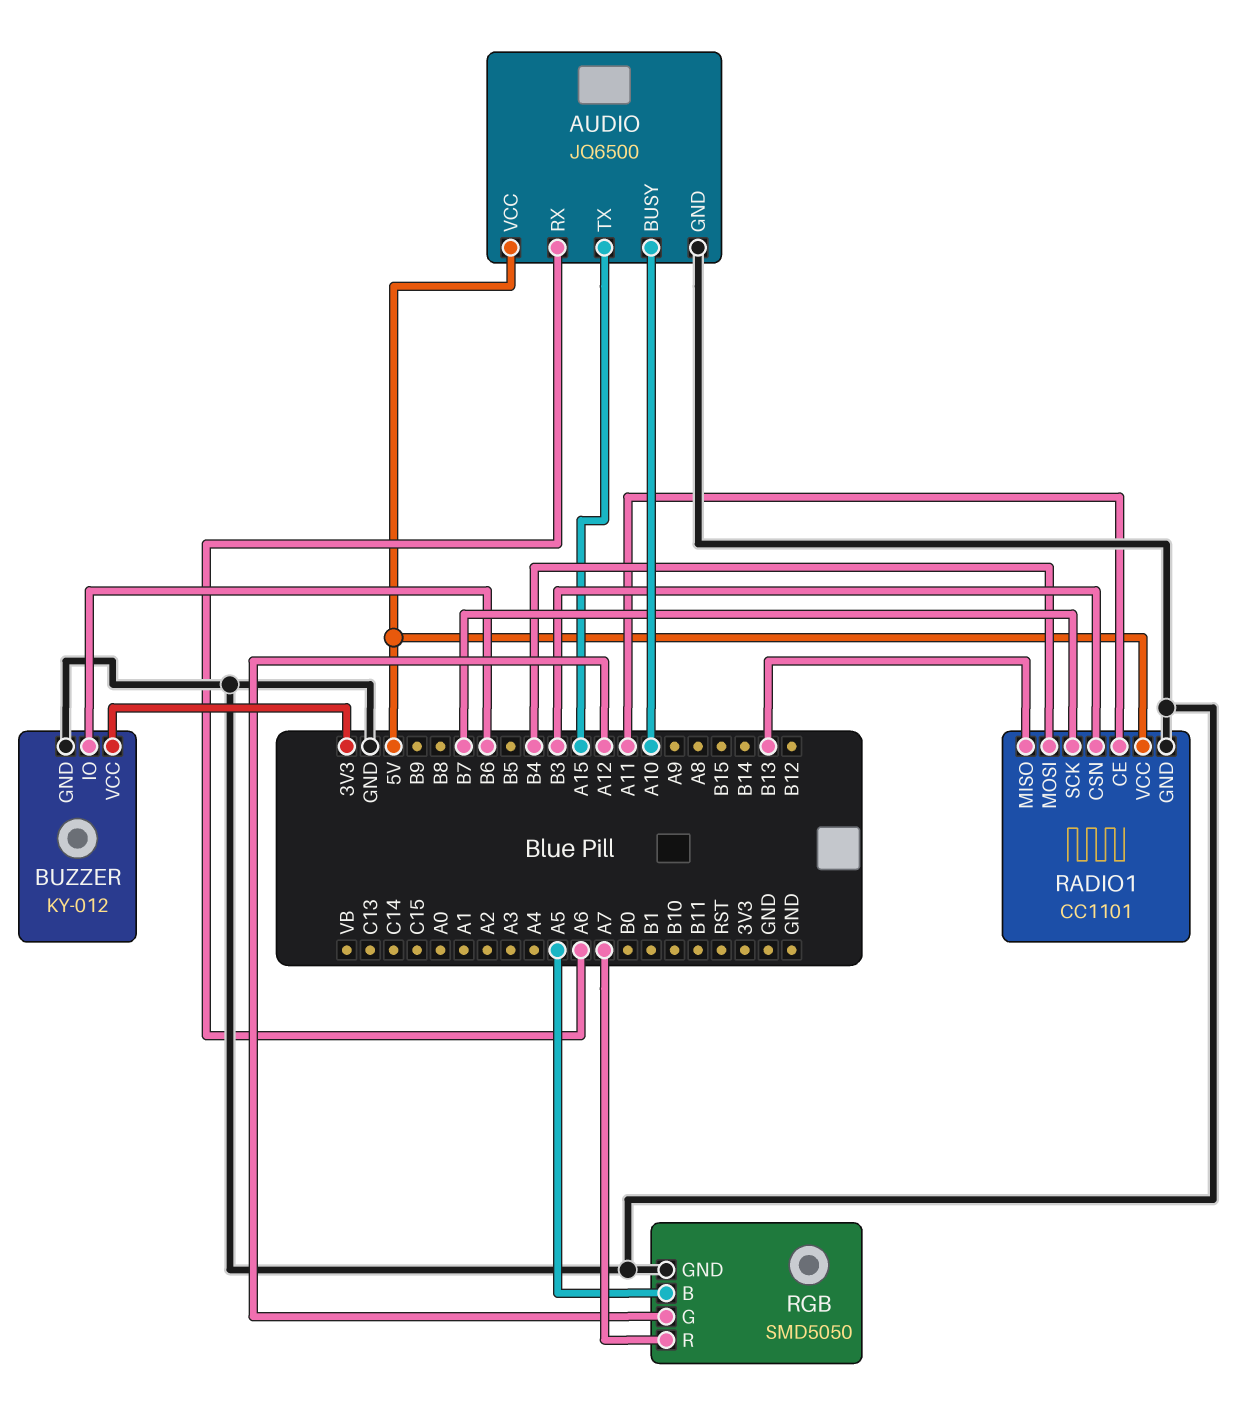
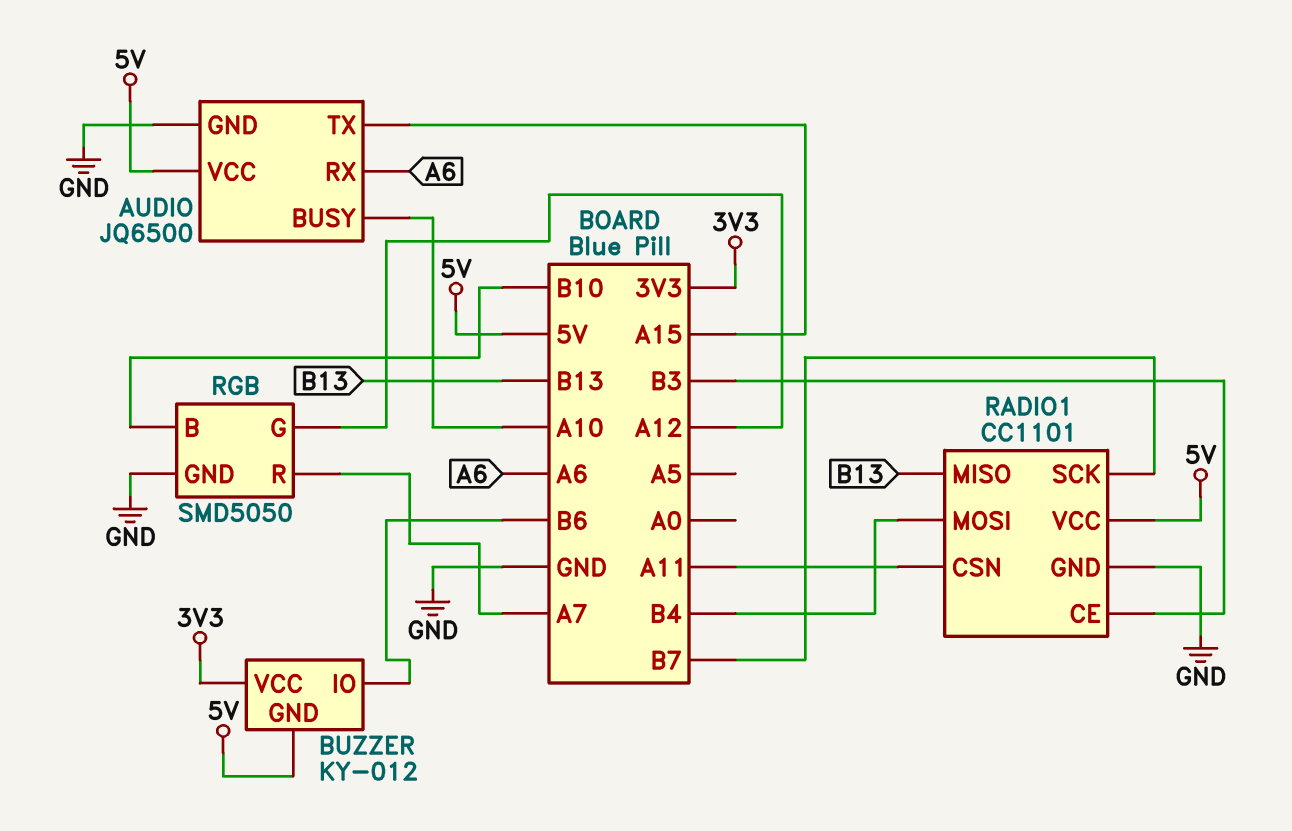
BUZZER pin GND: GND -> 5V
RADIO1 pin CE: A11 -> B3
RADIO1 pin CSN: B3 -> A11
RGB pin B: A5 -> B10

